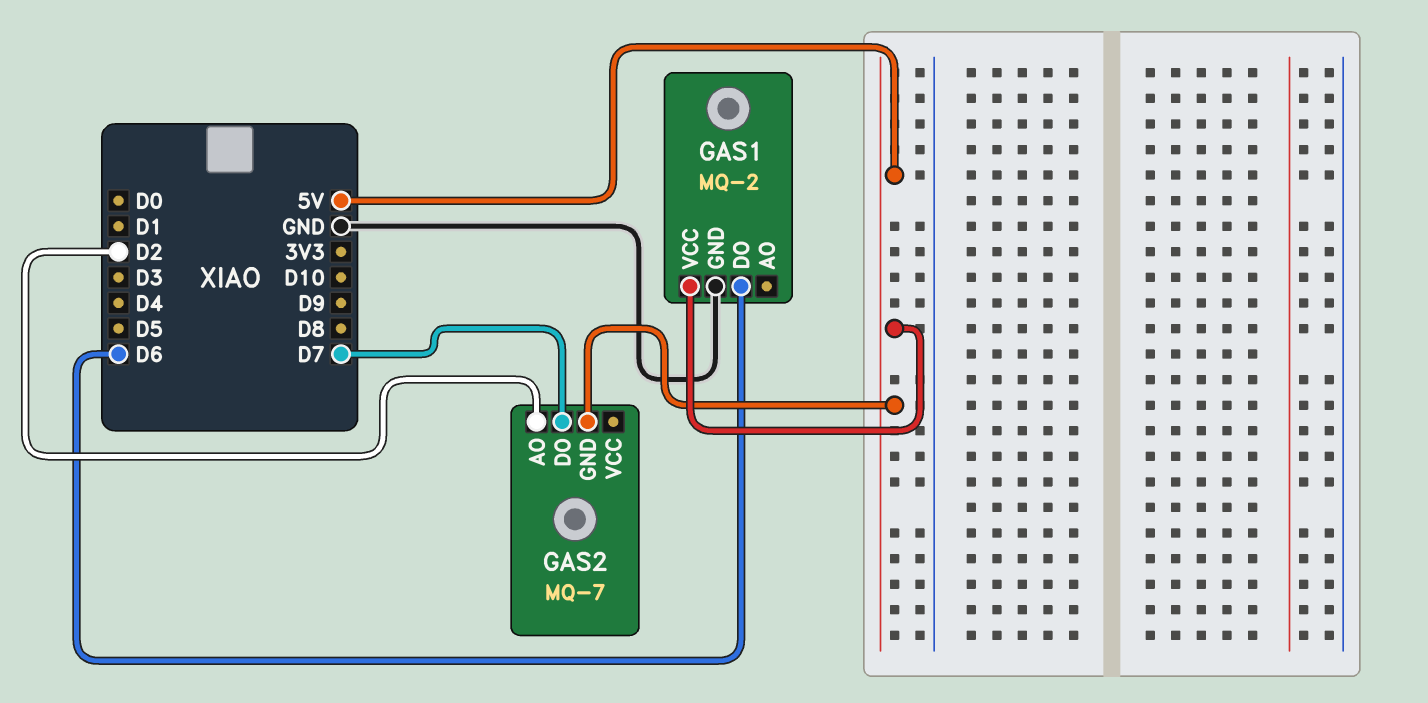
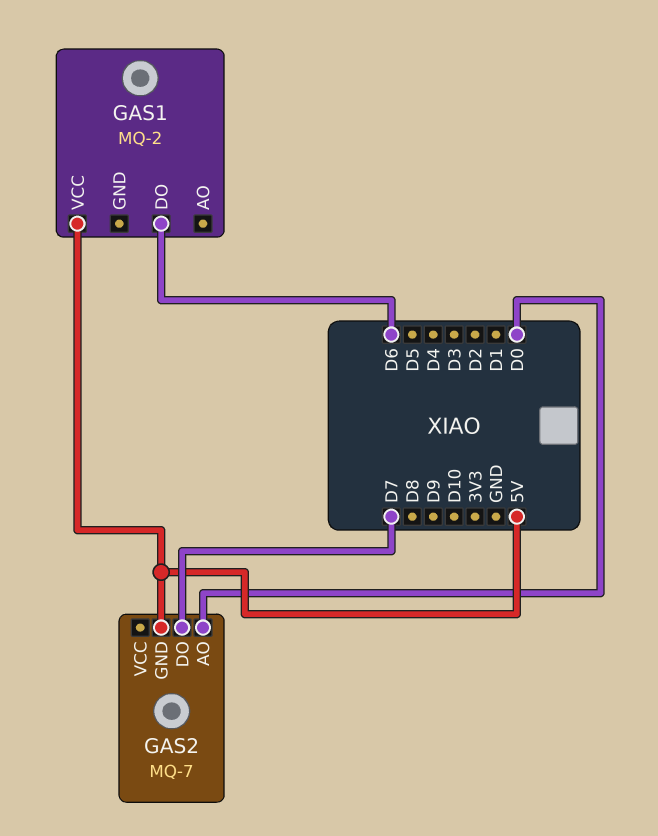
GAS1 pin GND: GND -> none
GAS2 pin AO: D2 -> D0

